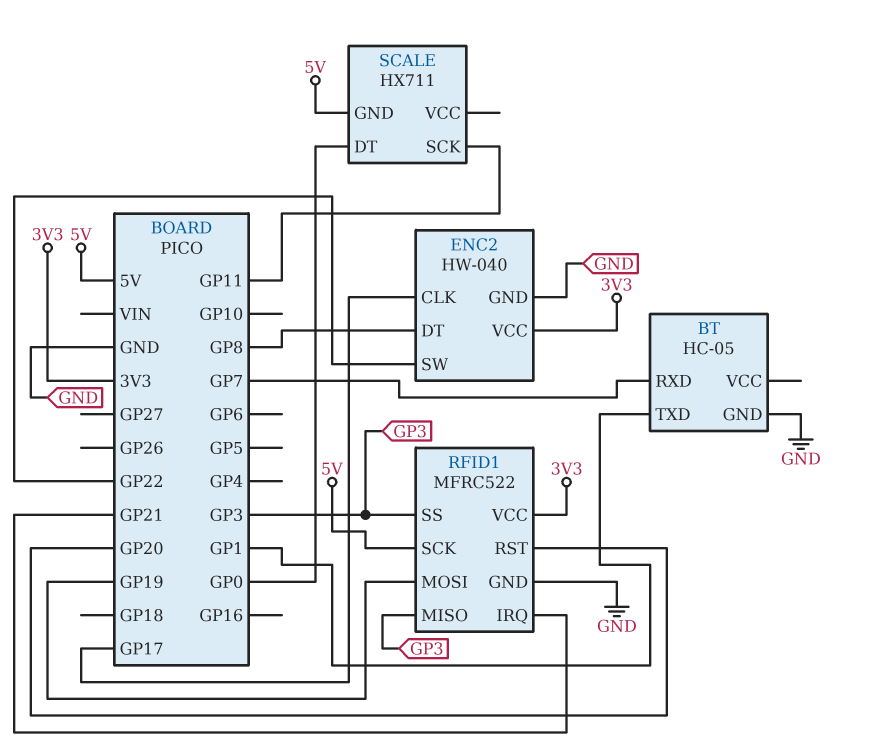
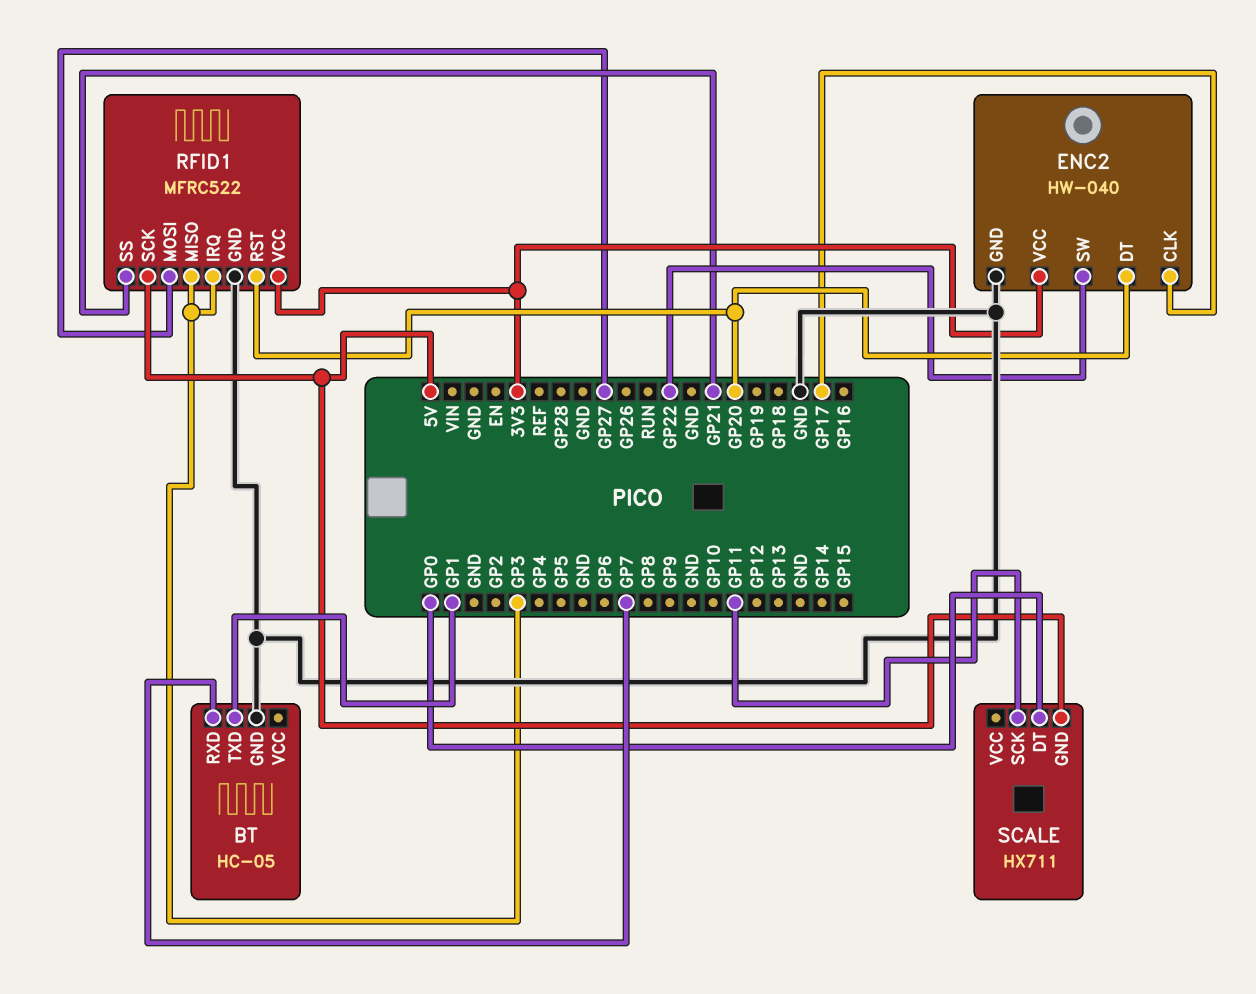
ENC2 pin DT: GP8 -> GP20
RFID1 pin IRQ: GP21 -> GP3
RFID1 pin MOSI: GP19 -> GP27
RFID1 pin SS: GP3 -> GP21

